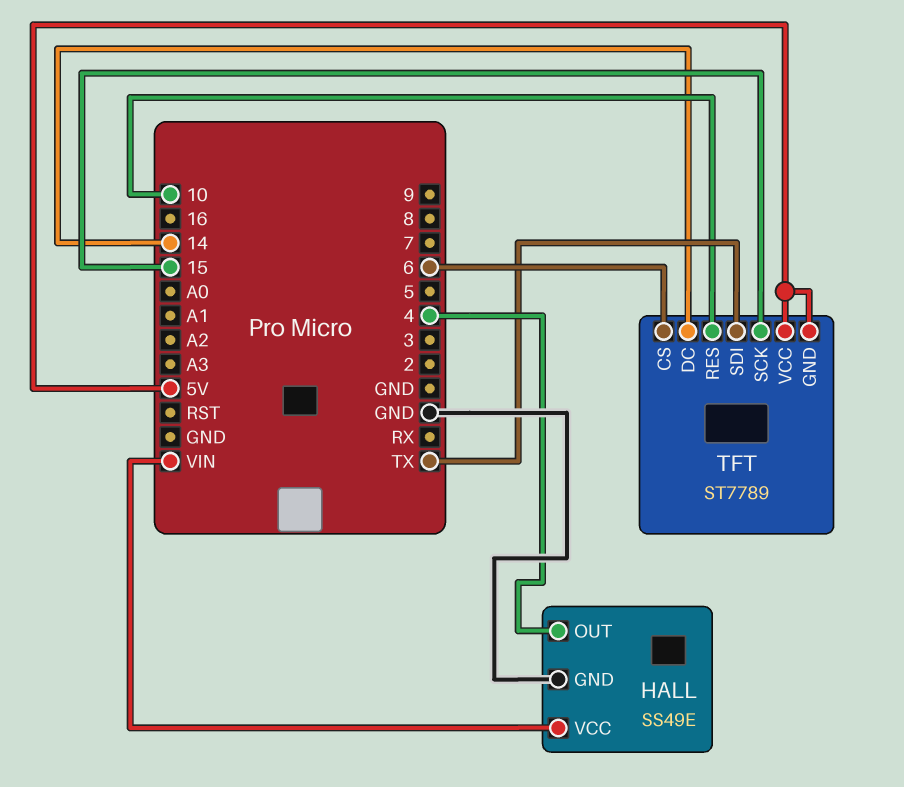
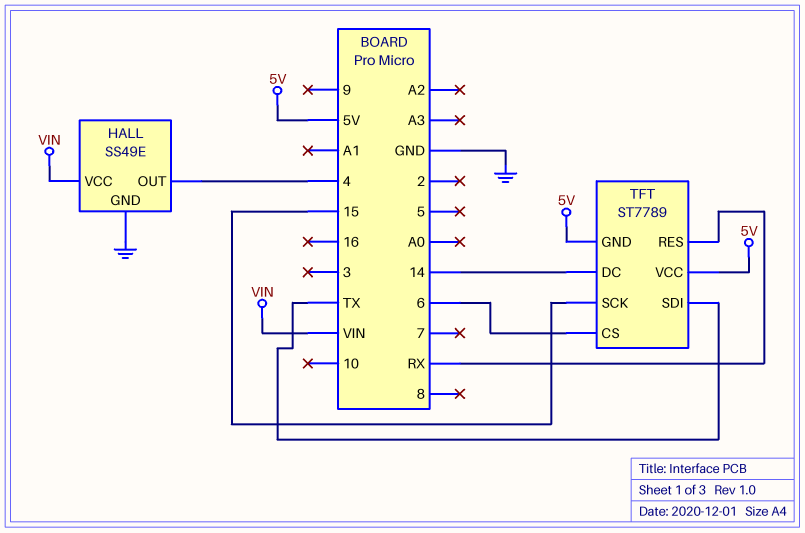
TFT pin RES: 10 -> RX

